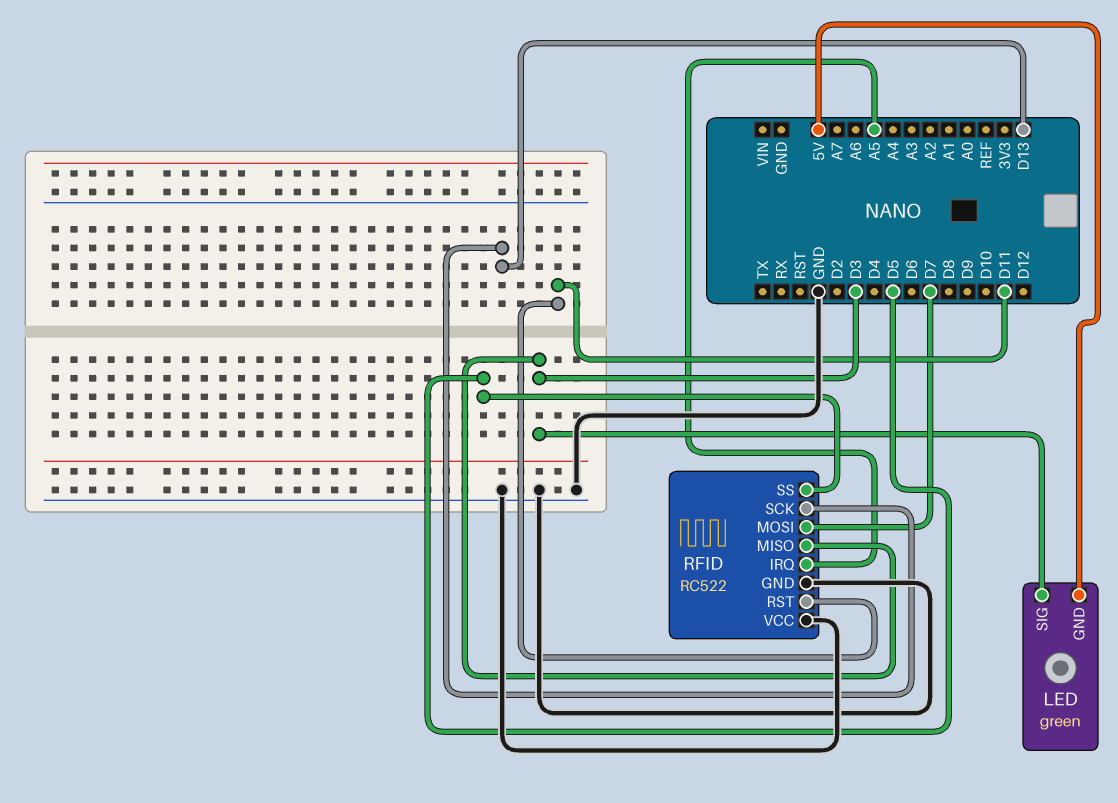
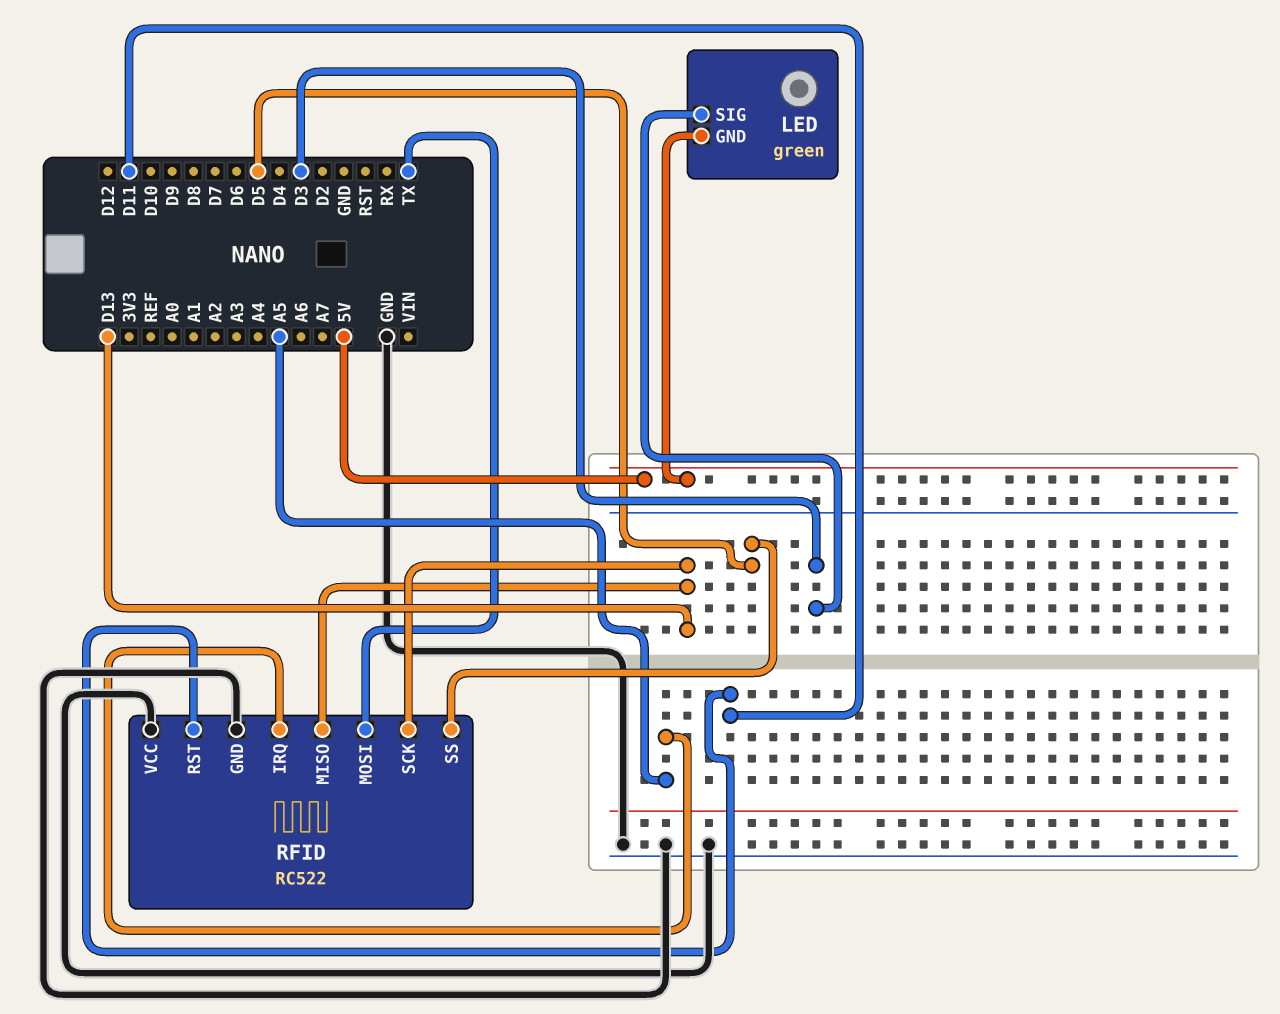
RFID pin MISO: D3 -> D13
RFID pin MOSI: D7 -> TX

